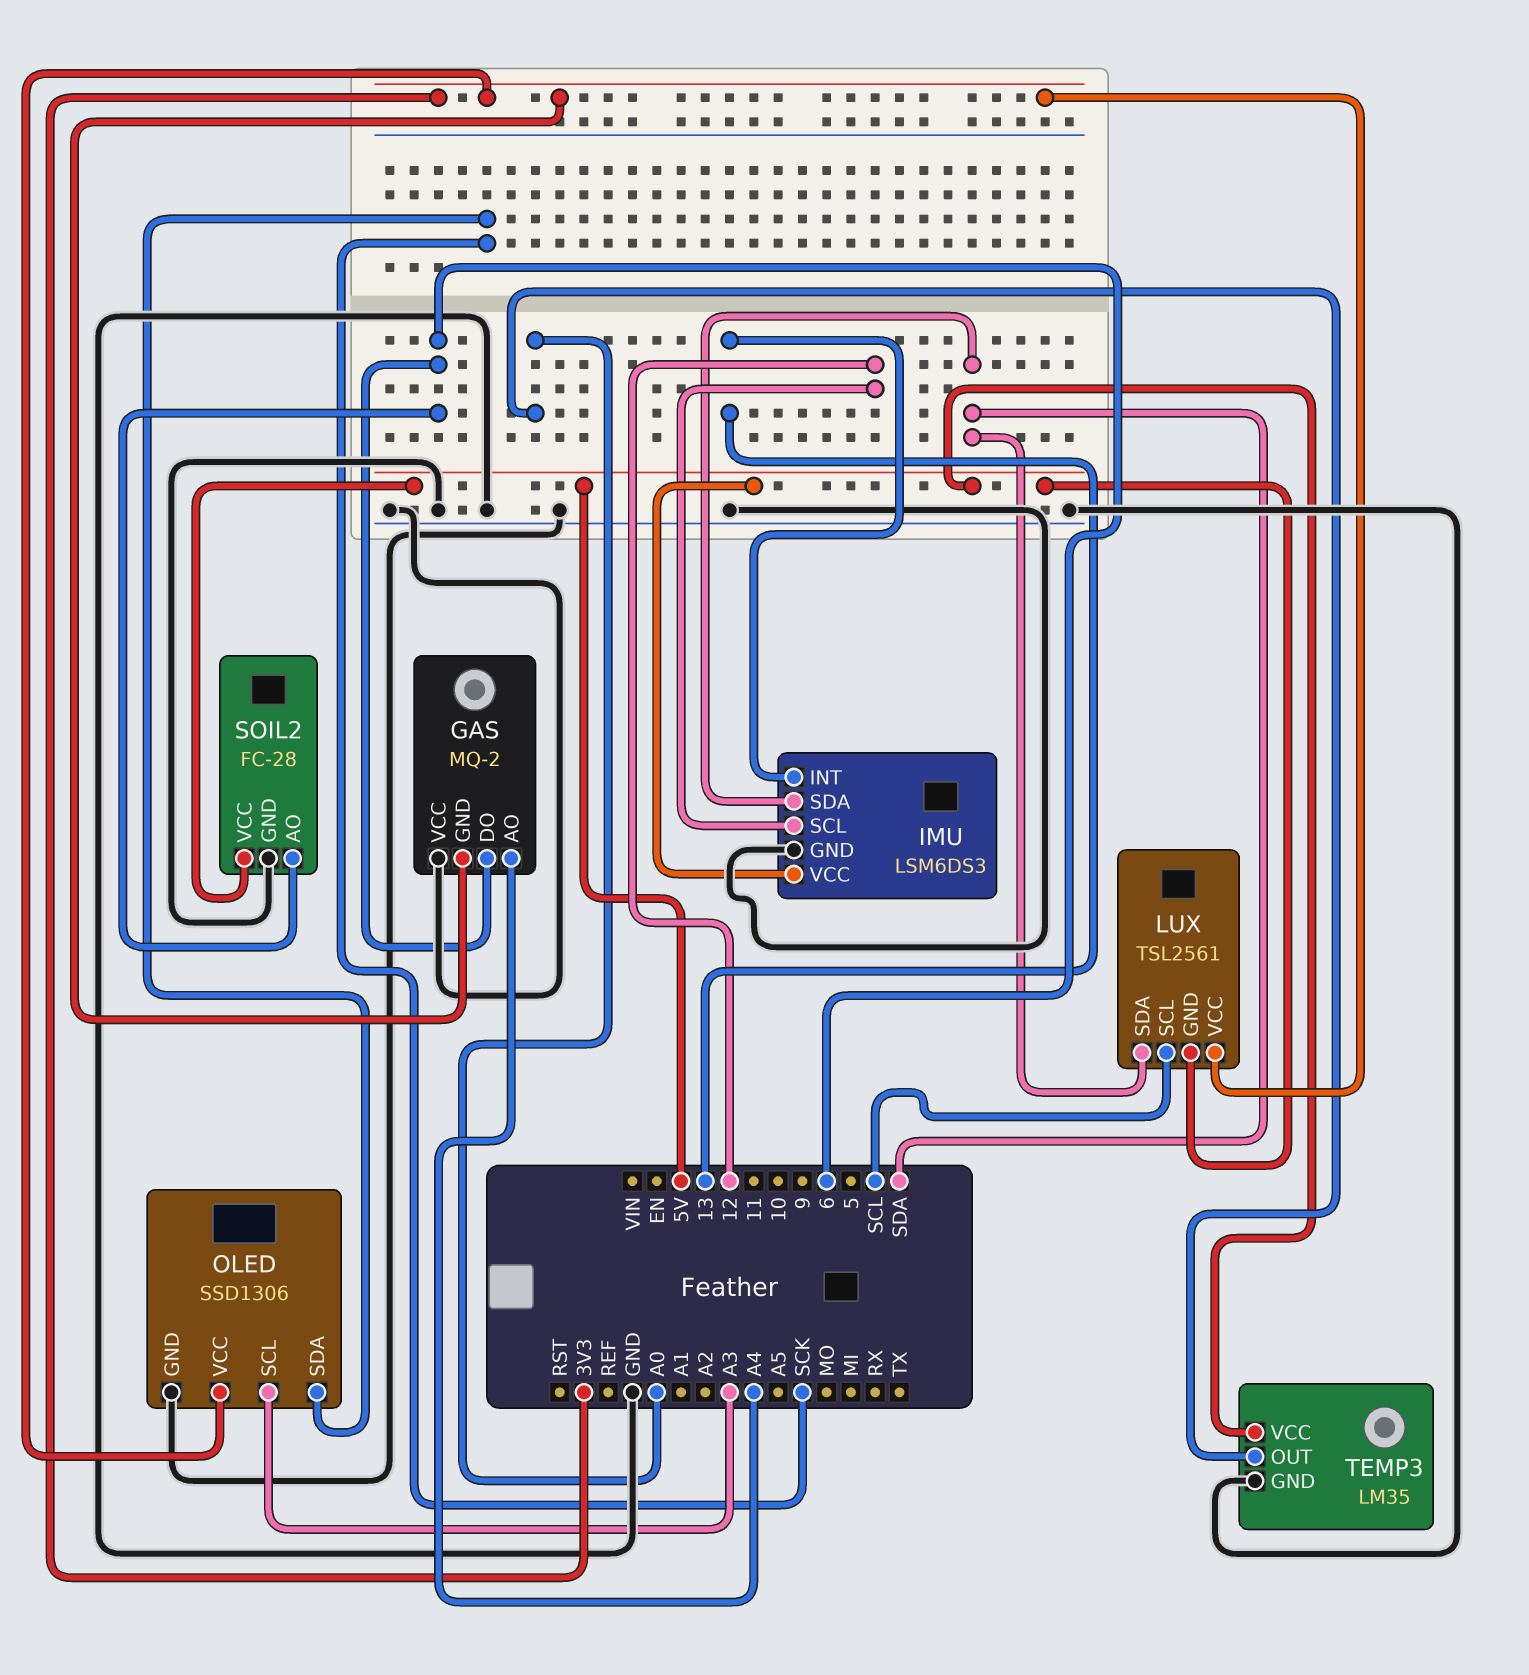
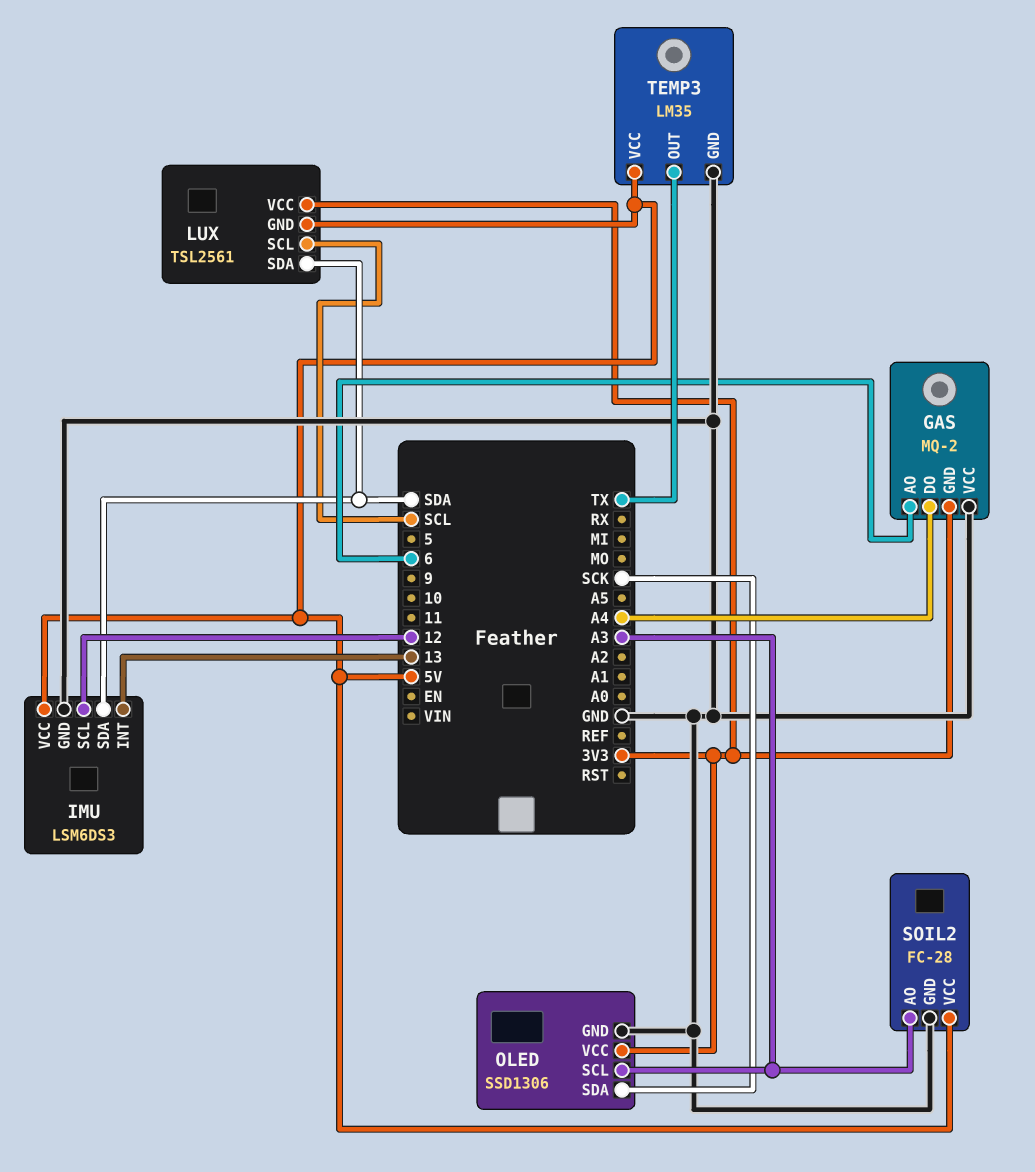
GAS pin AO: A4 -> 6
GAS pin DO: 6 -> A4
SOIL2 pin AO: 6 -> A3
TEMP3 pin OUT: A0 -> TX

